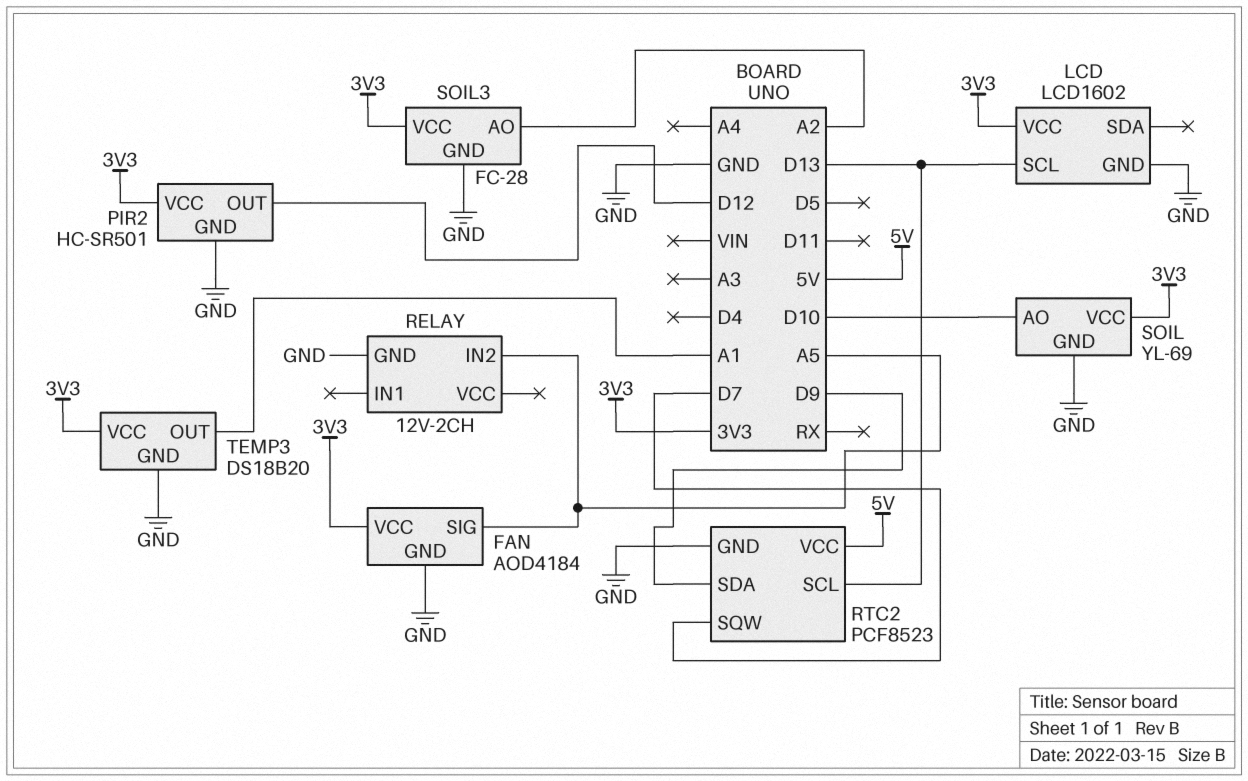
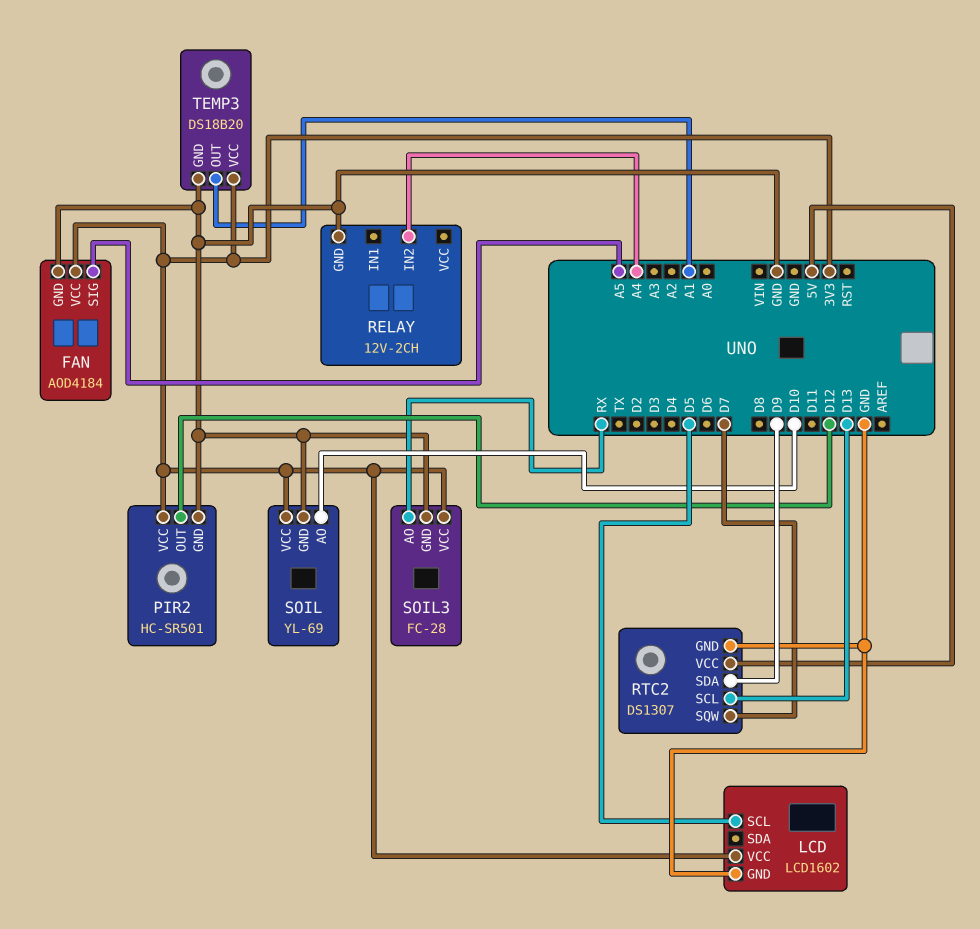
LCD pin SCL: D13 -> D5
RELAY pin IN2: A5 -> A4
RTC2: PCF8523 -> DS1307
SOIL3 pin AO: A2 -> RX

